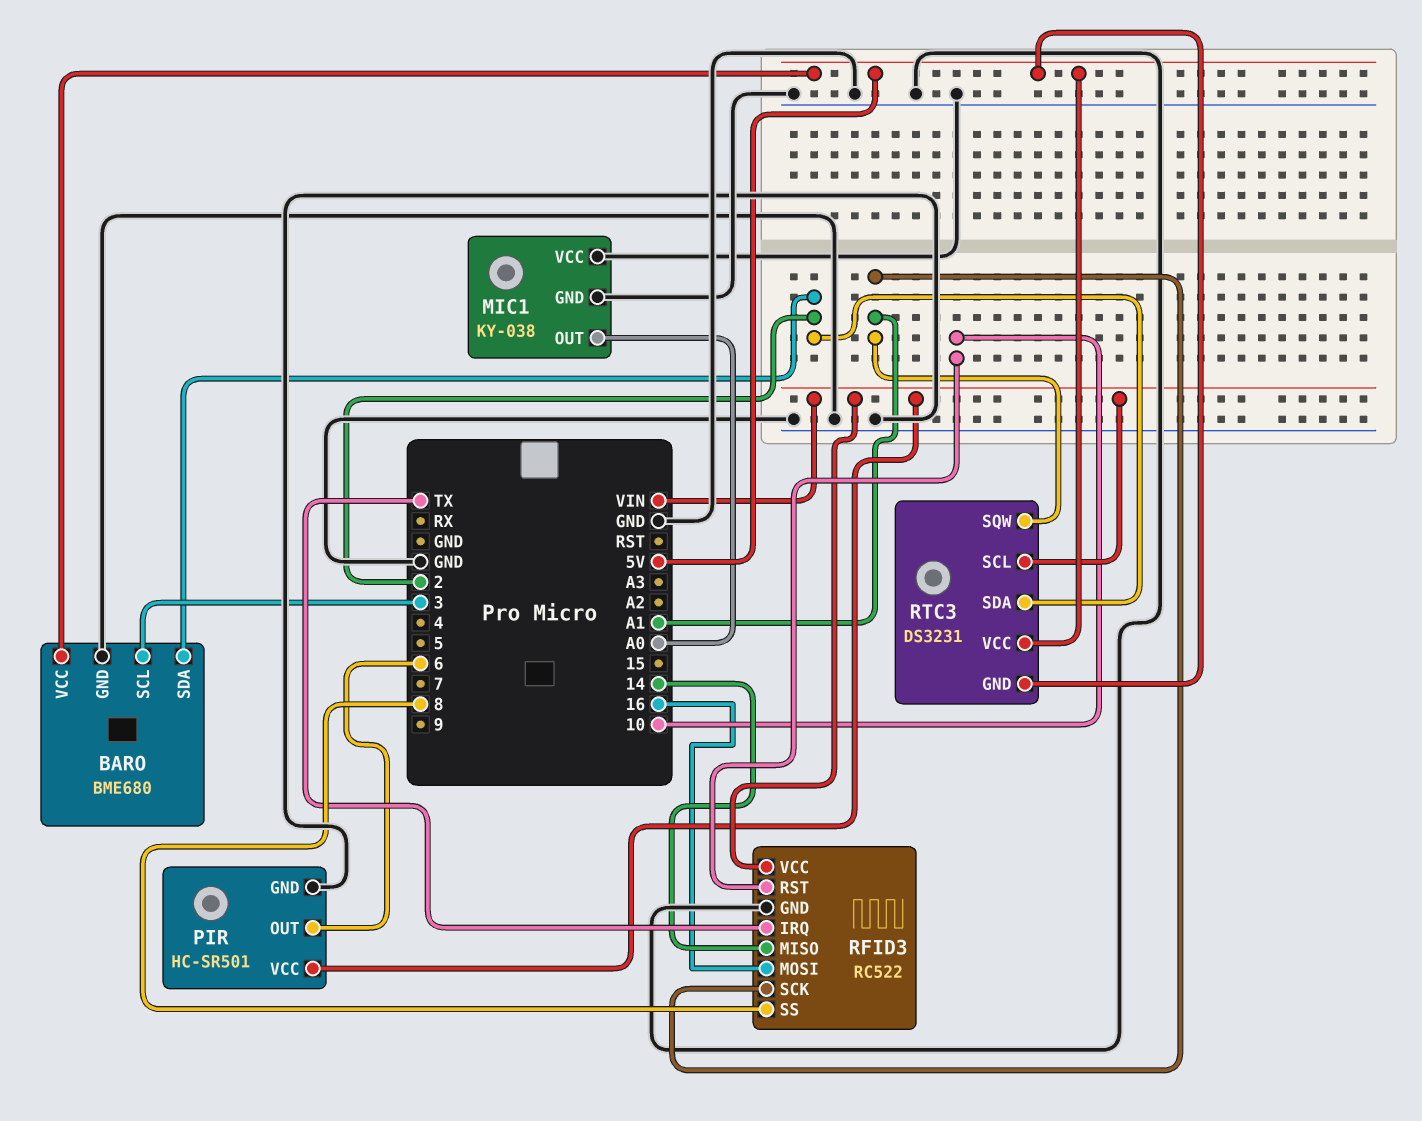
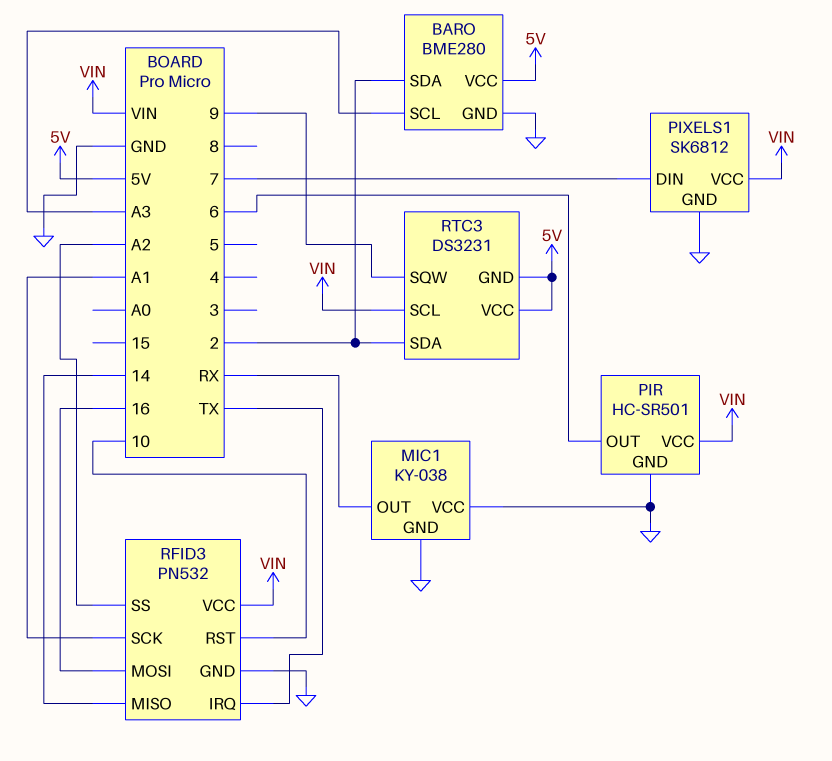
BARO: BME680 -> BME280
BARO pin SCL: 3 -> A3
MIC1 pin OUT: A0 -> RX
PIXELS1: none -> SK6812
PIXELS1 pin DIN: none -> 7
PIXELS1 pin GND: none -> GND
PIXELS1 pin VCC: none -> VIN
RFID3: RC522 -> PN532
RFID3 pin SS: 8 -> A2
RTC3 pin SQW: A1 -> 9

